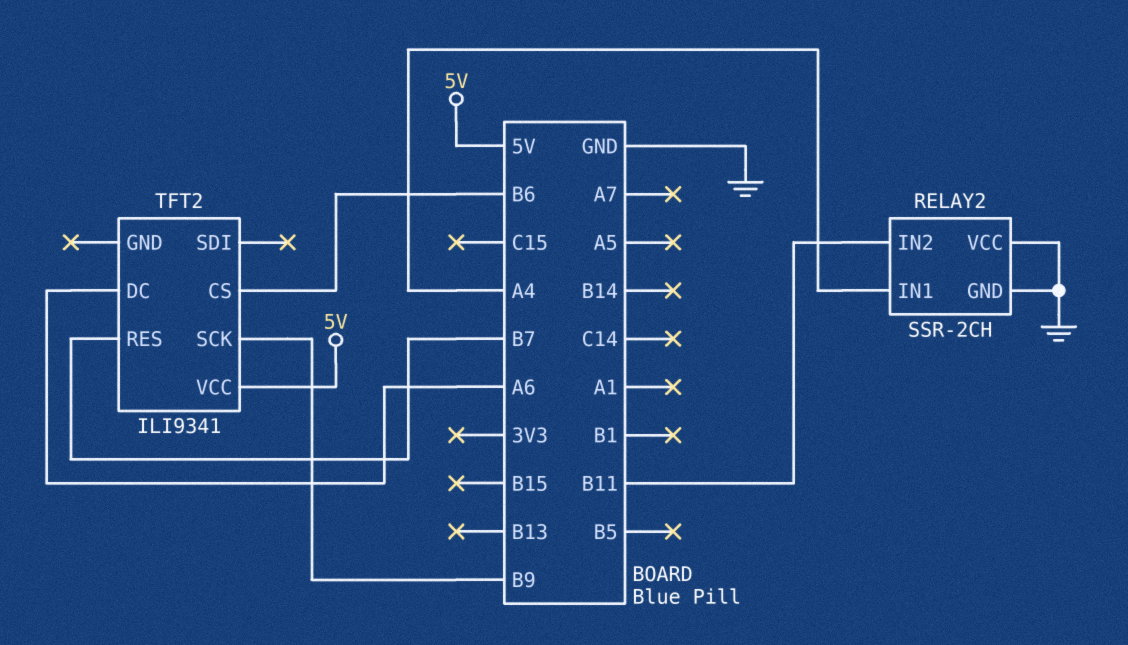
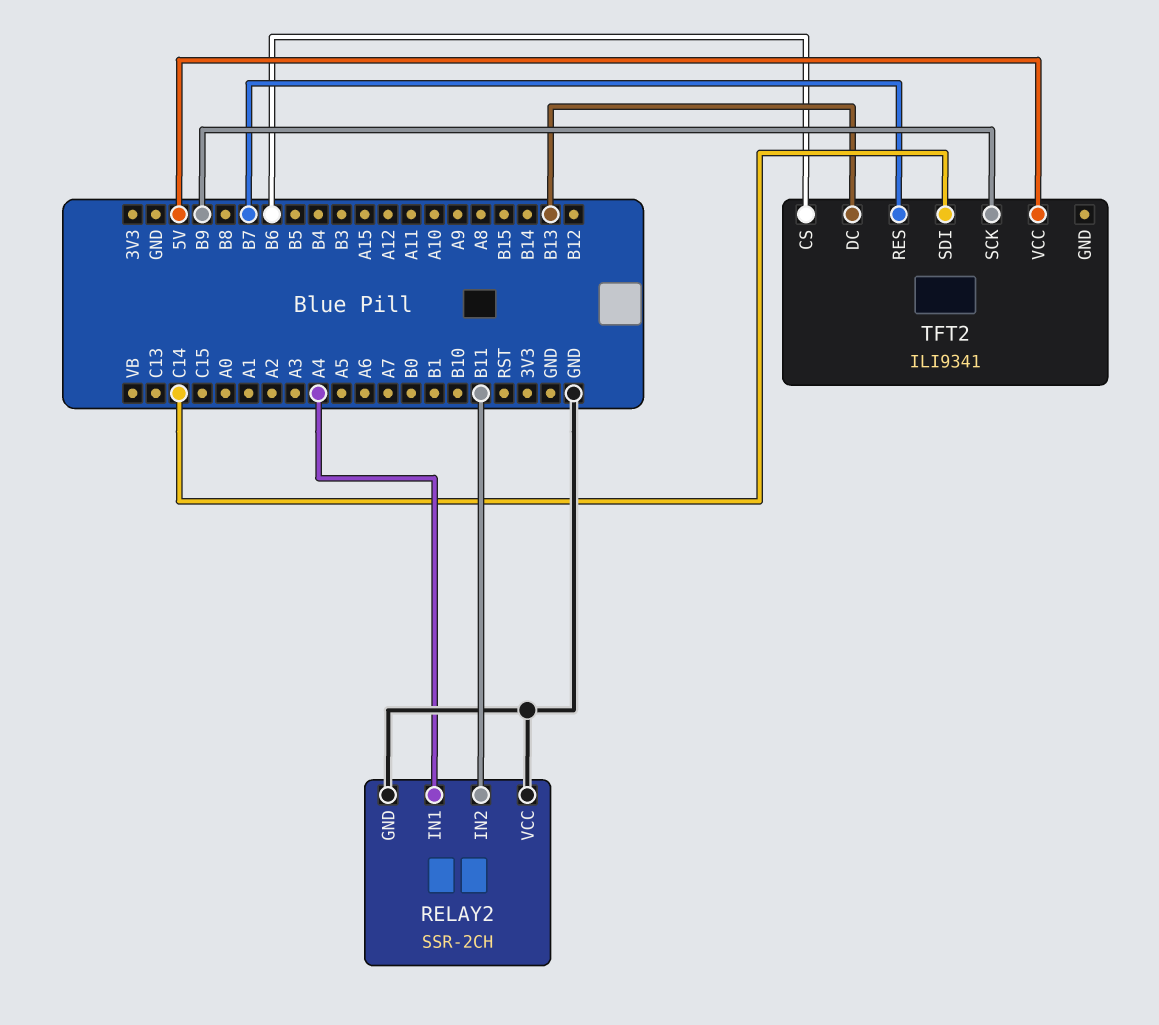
TFT2 pin DC: A6 -> B13
TFT2 pin SDI: none -> C14

